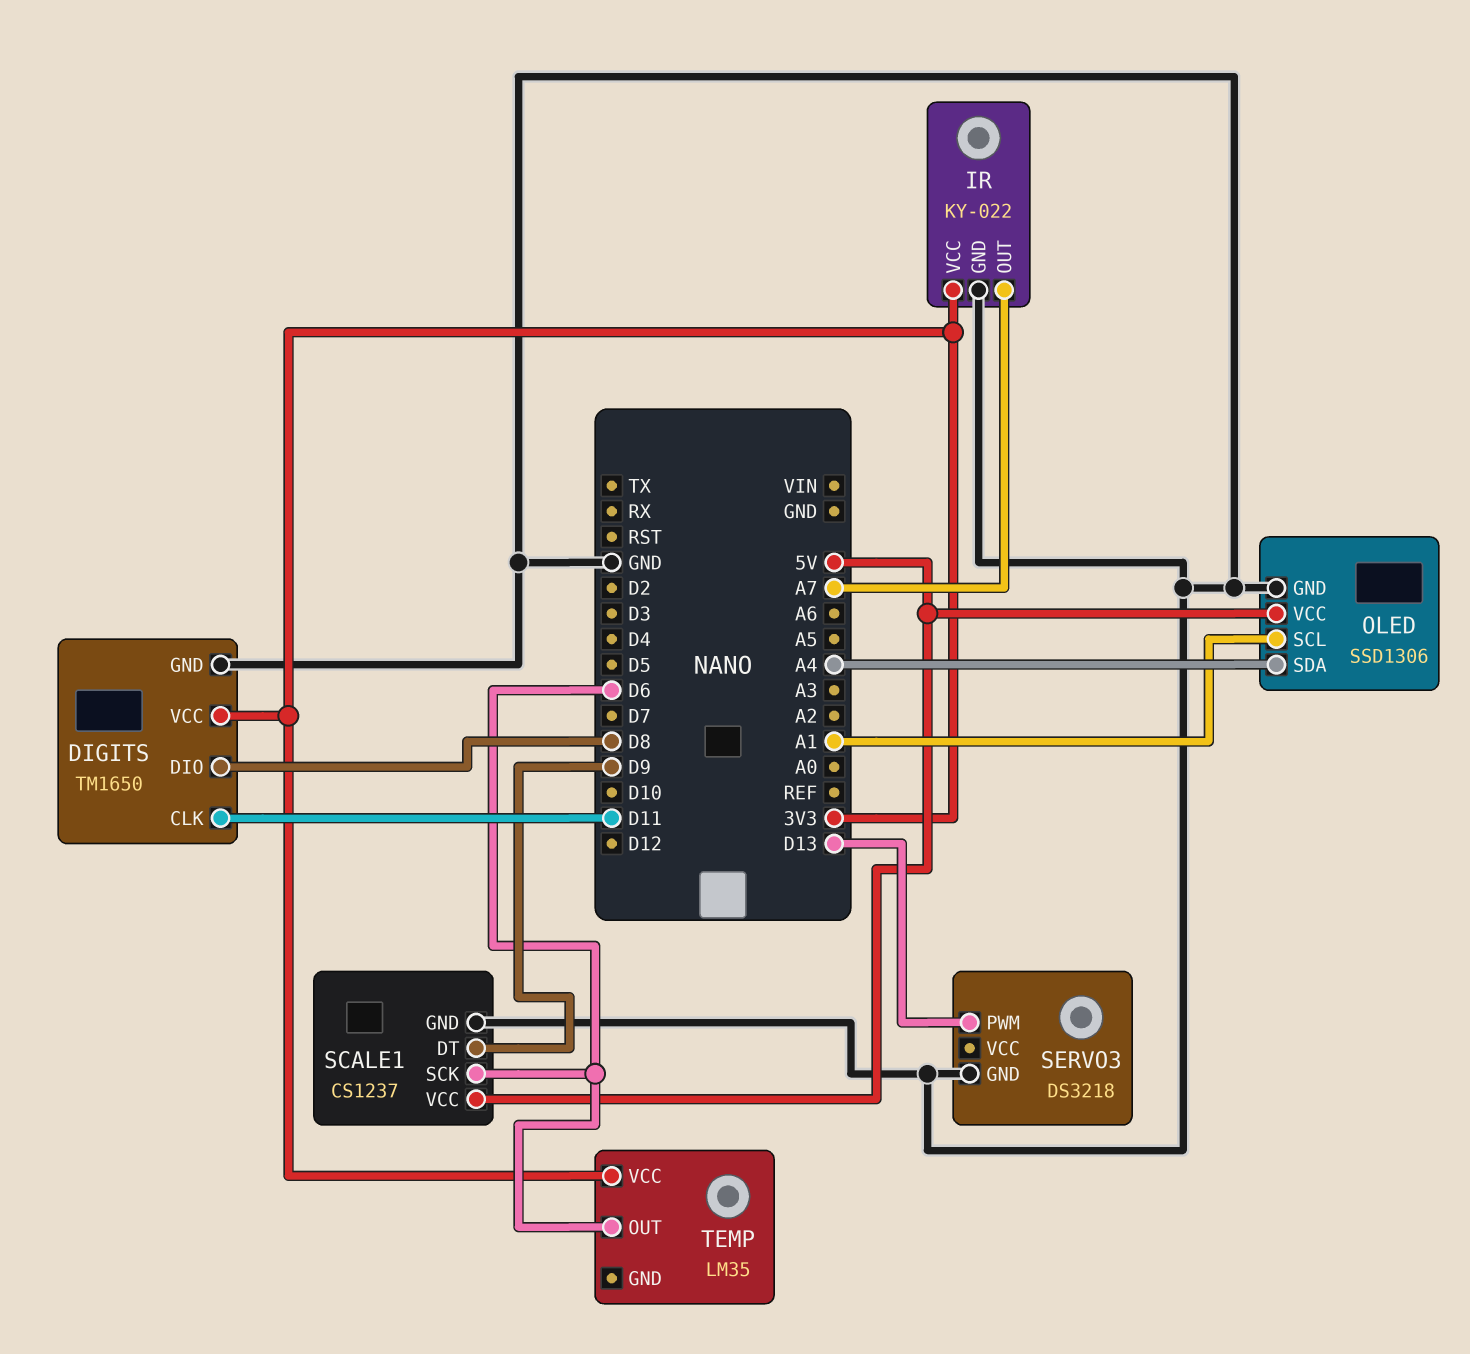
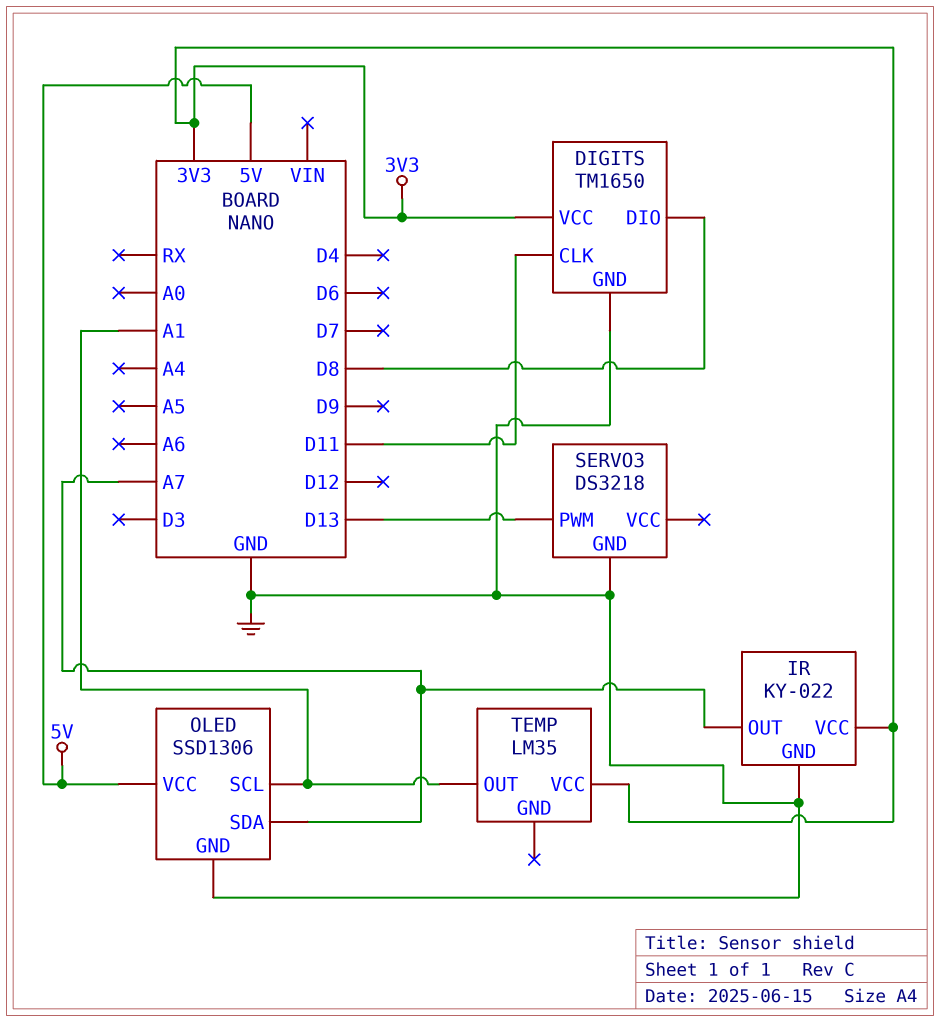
OLED pin SDA: A4 -> A7
SCALE1: CS1237 -> none
SCALE1 pin DT: D9 -> none
SCALE1 pin GND: GND -> none
SCALE1 pin SCK: D6 -> none
SCALE1 pin VCC: 5V -> none
TEMP pin OUT: D6 -> A1

